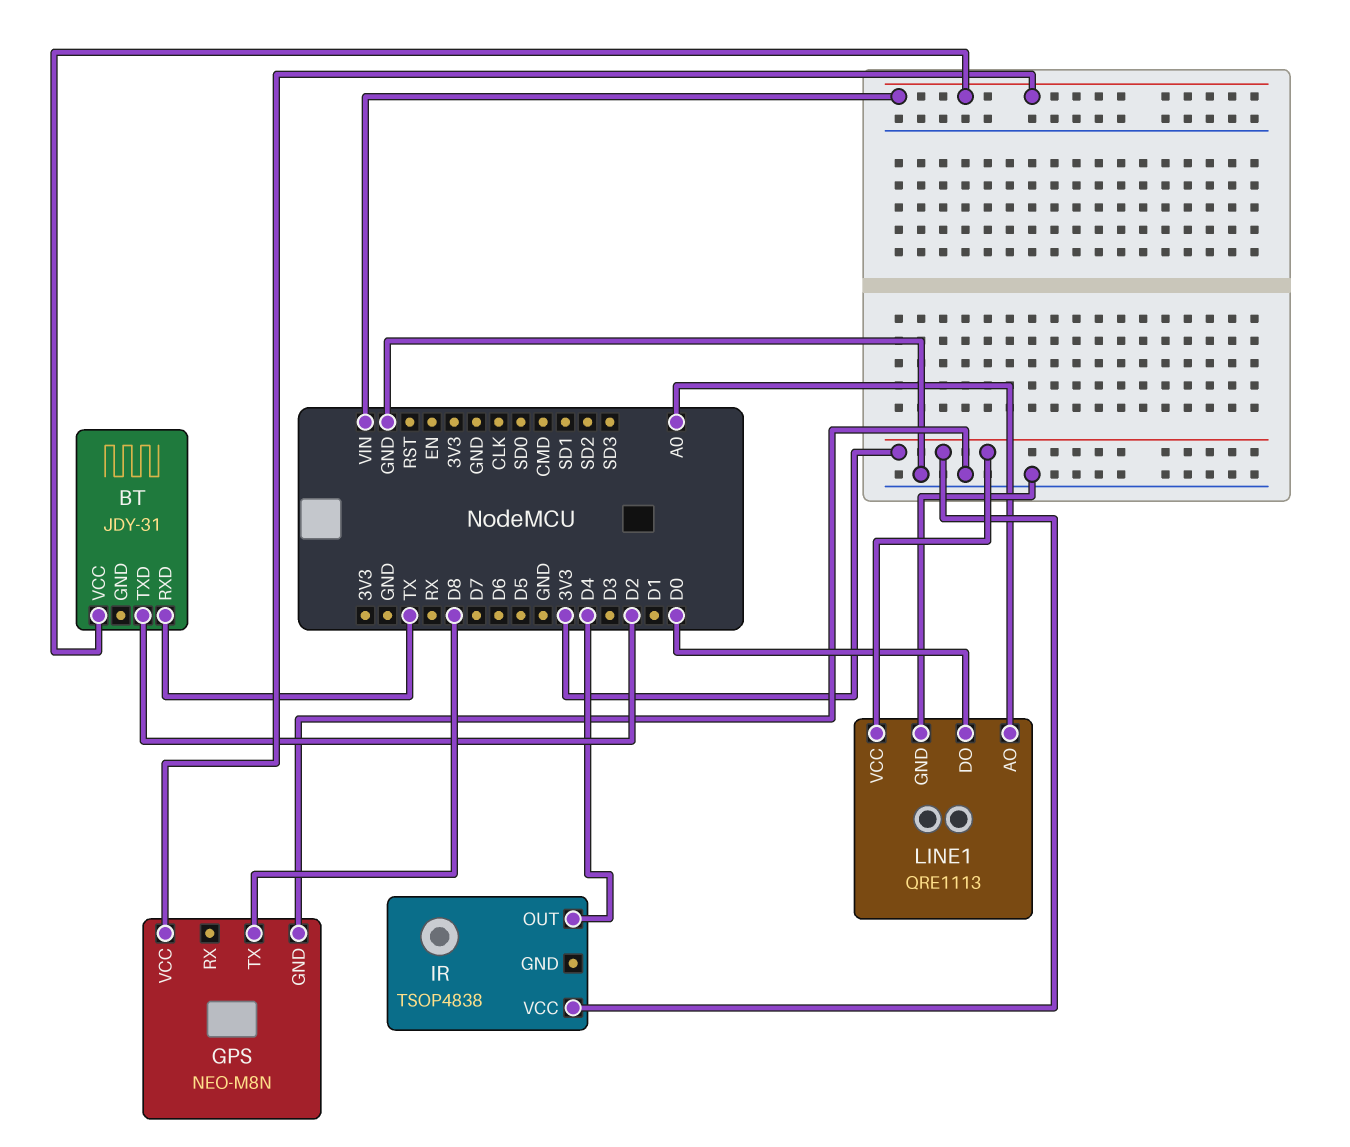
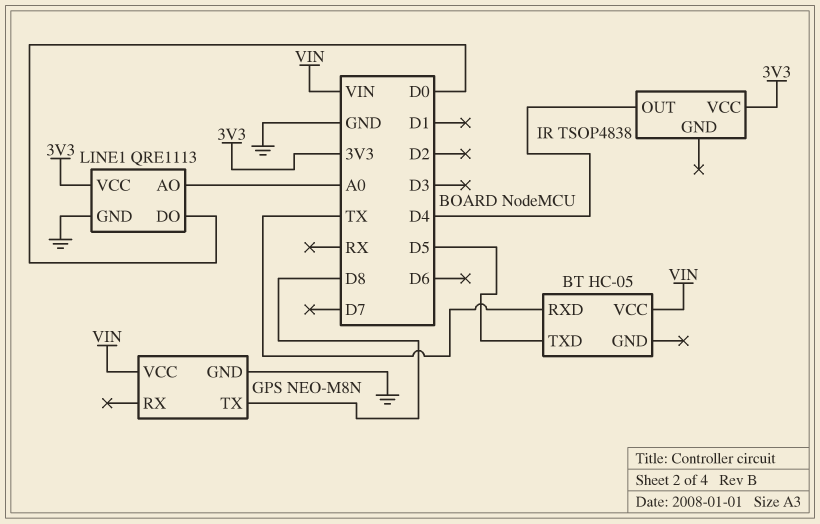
BT: JDY-31 -> HC-05
BT pin TXD: D2 -> D5

